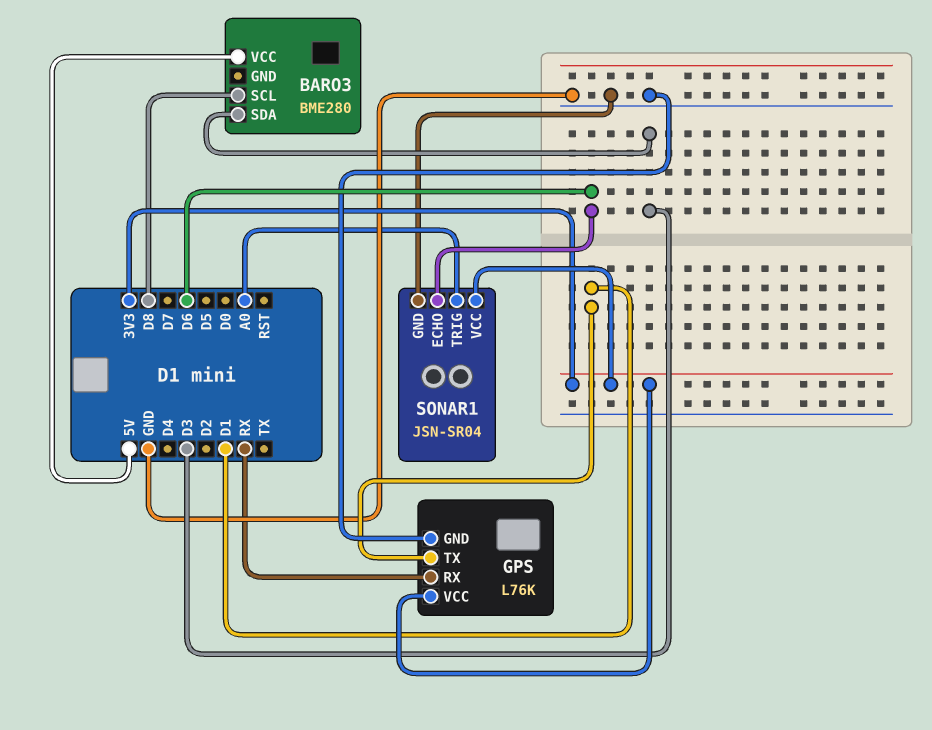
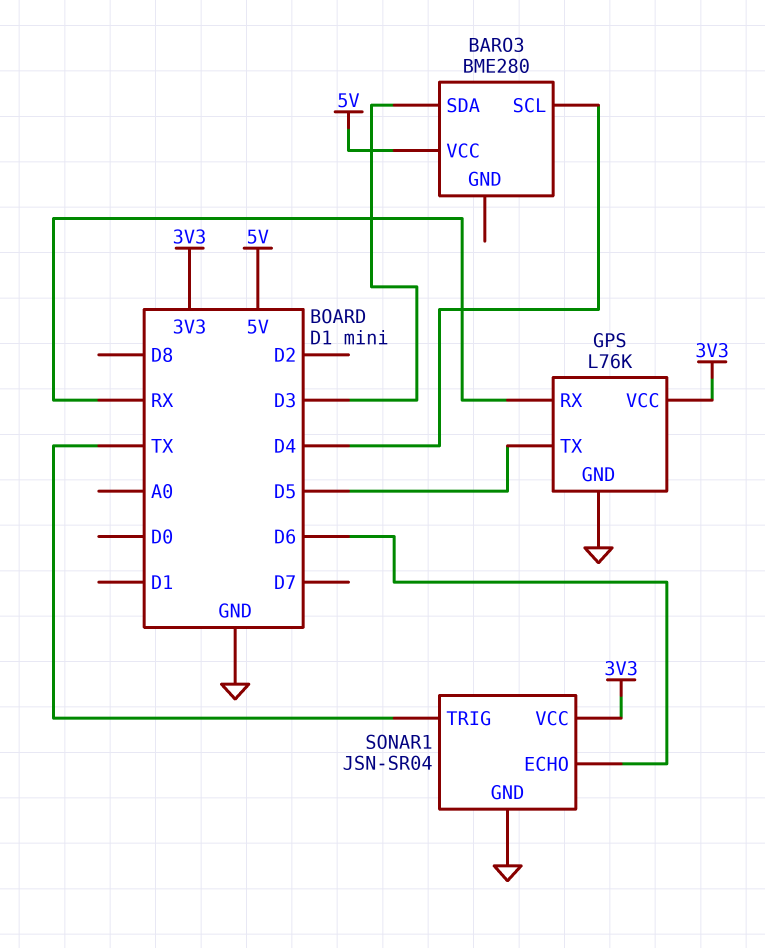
BARO3 pin SCL: D8 -> D4
GPS pin TX: D1 -> D5
SONAR1 pin TRIG: A0 -> TX

